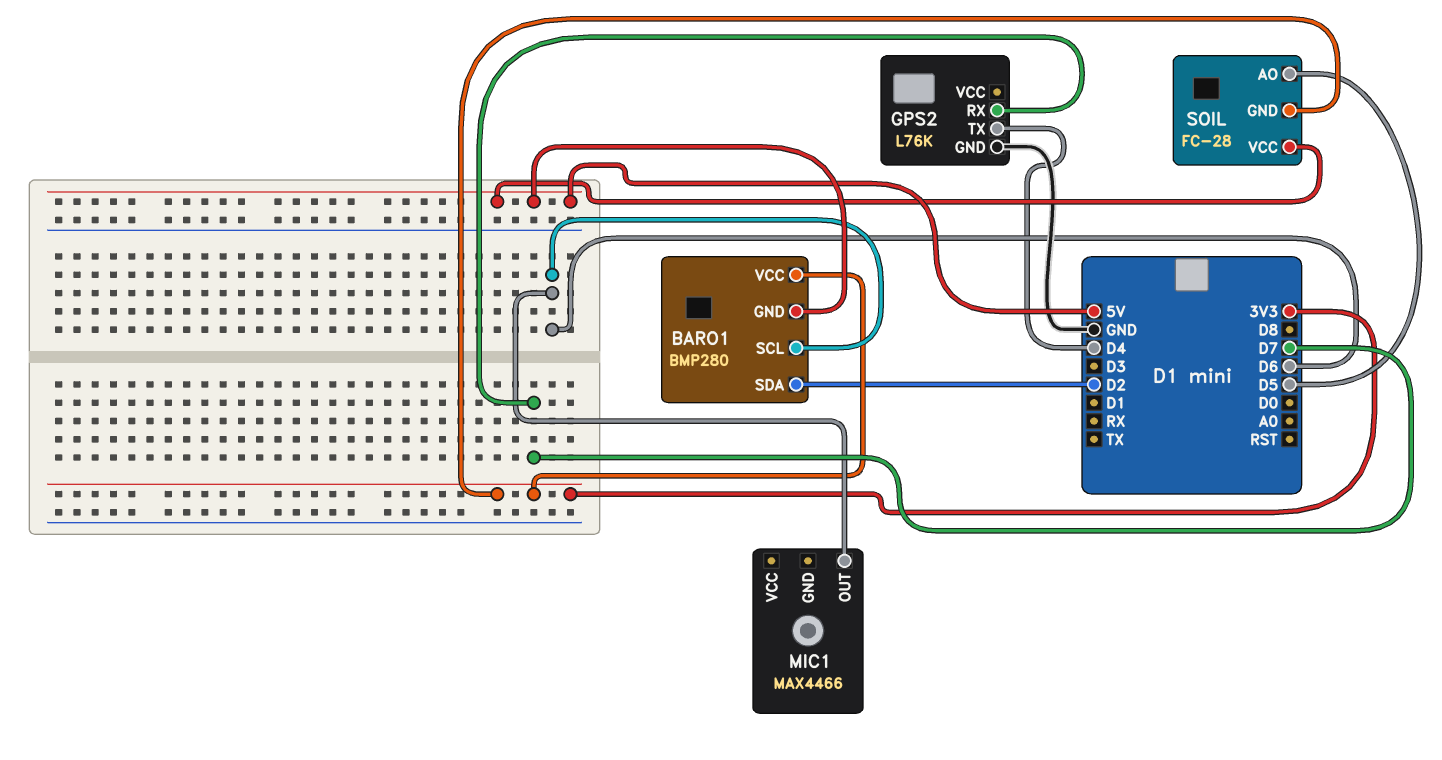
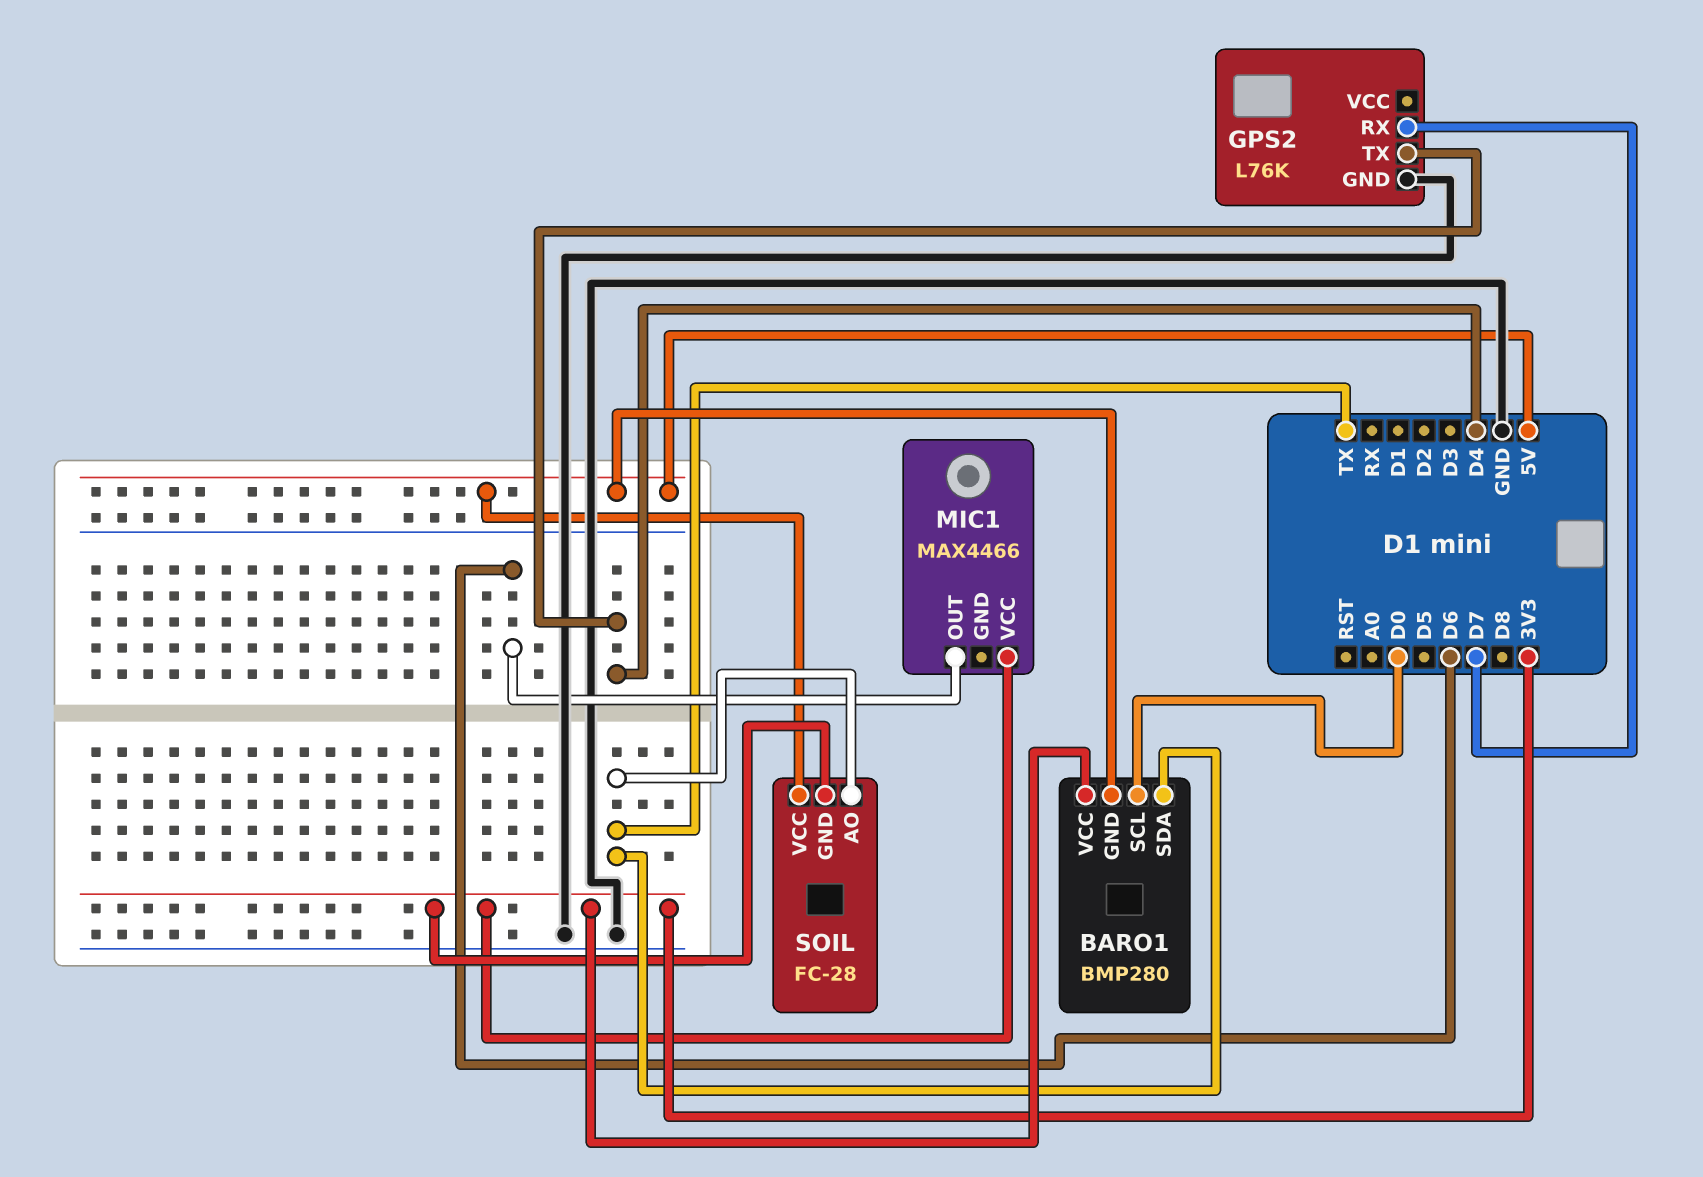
BARO1 pin SCL: D6 -> D0
BARO1 pin SDA: D2 -> TX
MIC1 pin VCC: none -> 3V3
SOIL pin AO: D5 -> TX

